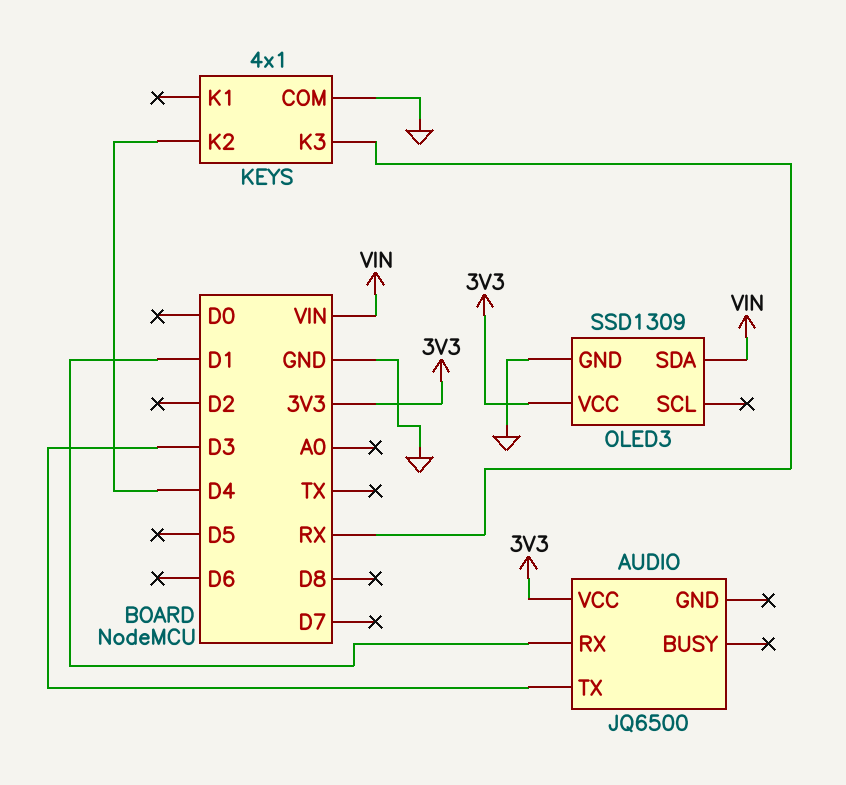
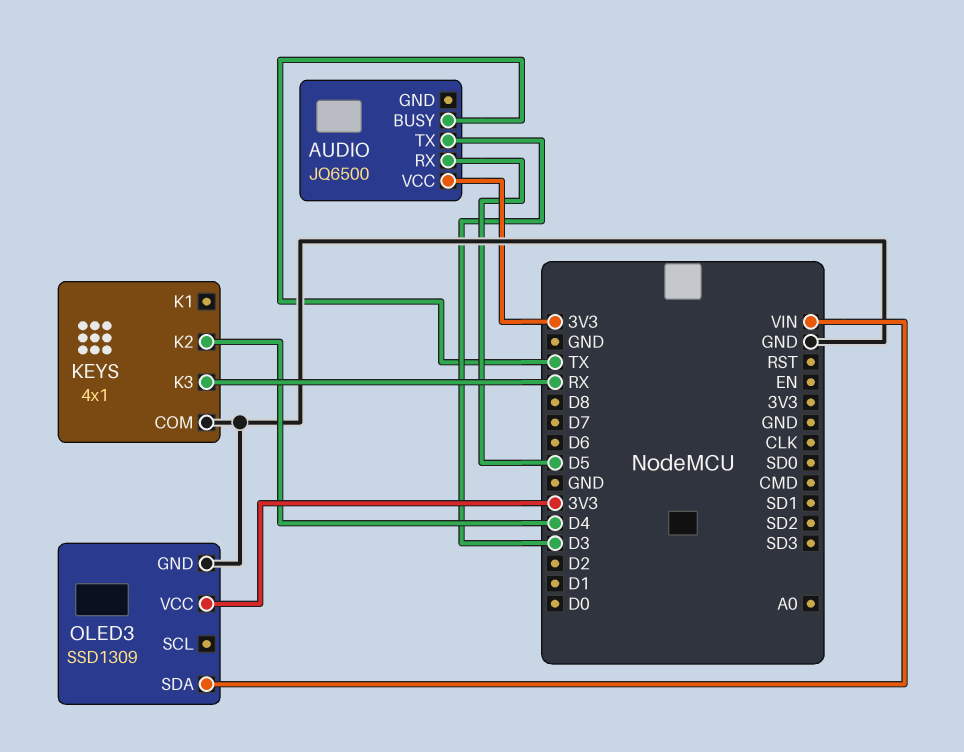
AUDIO pin BUSY: none -> TX
AUDIO pin RX: D1 -> D5

